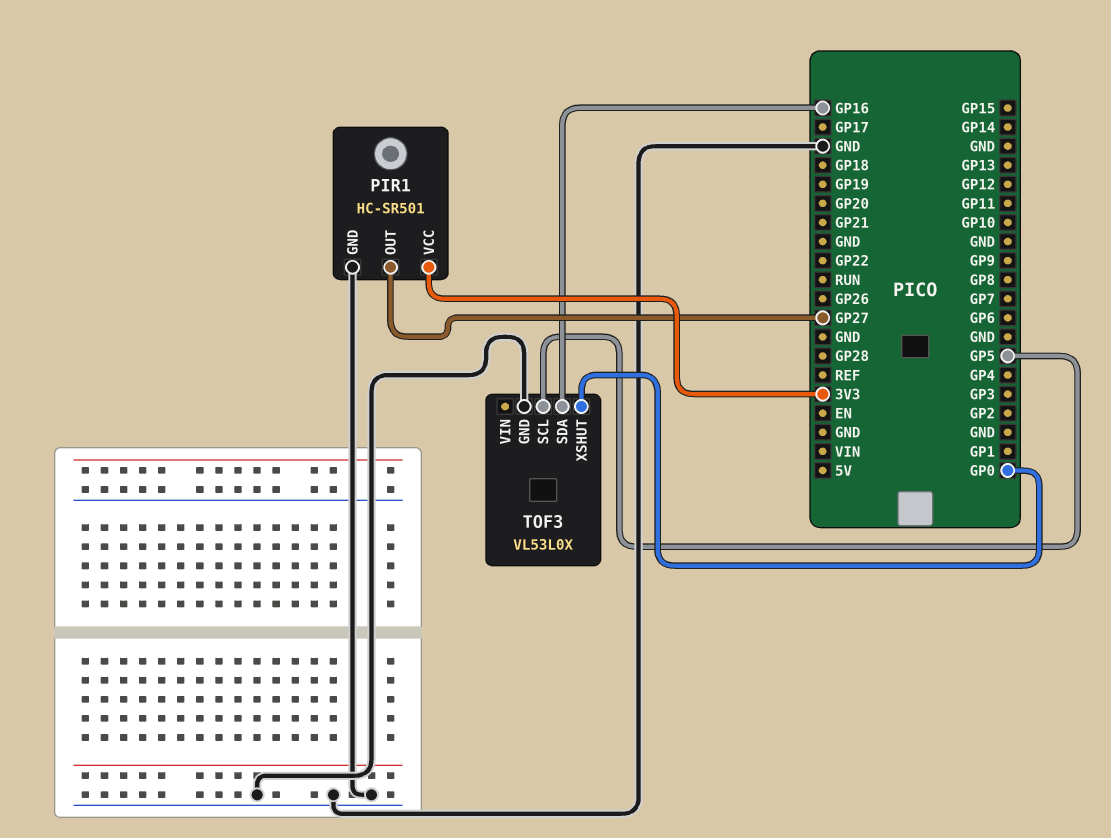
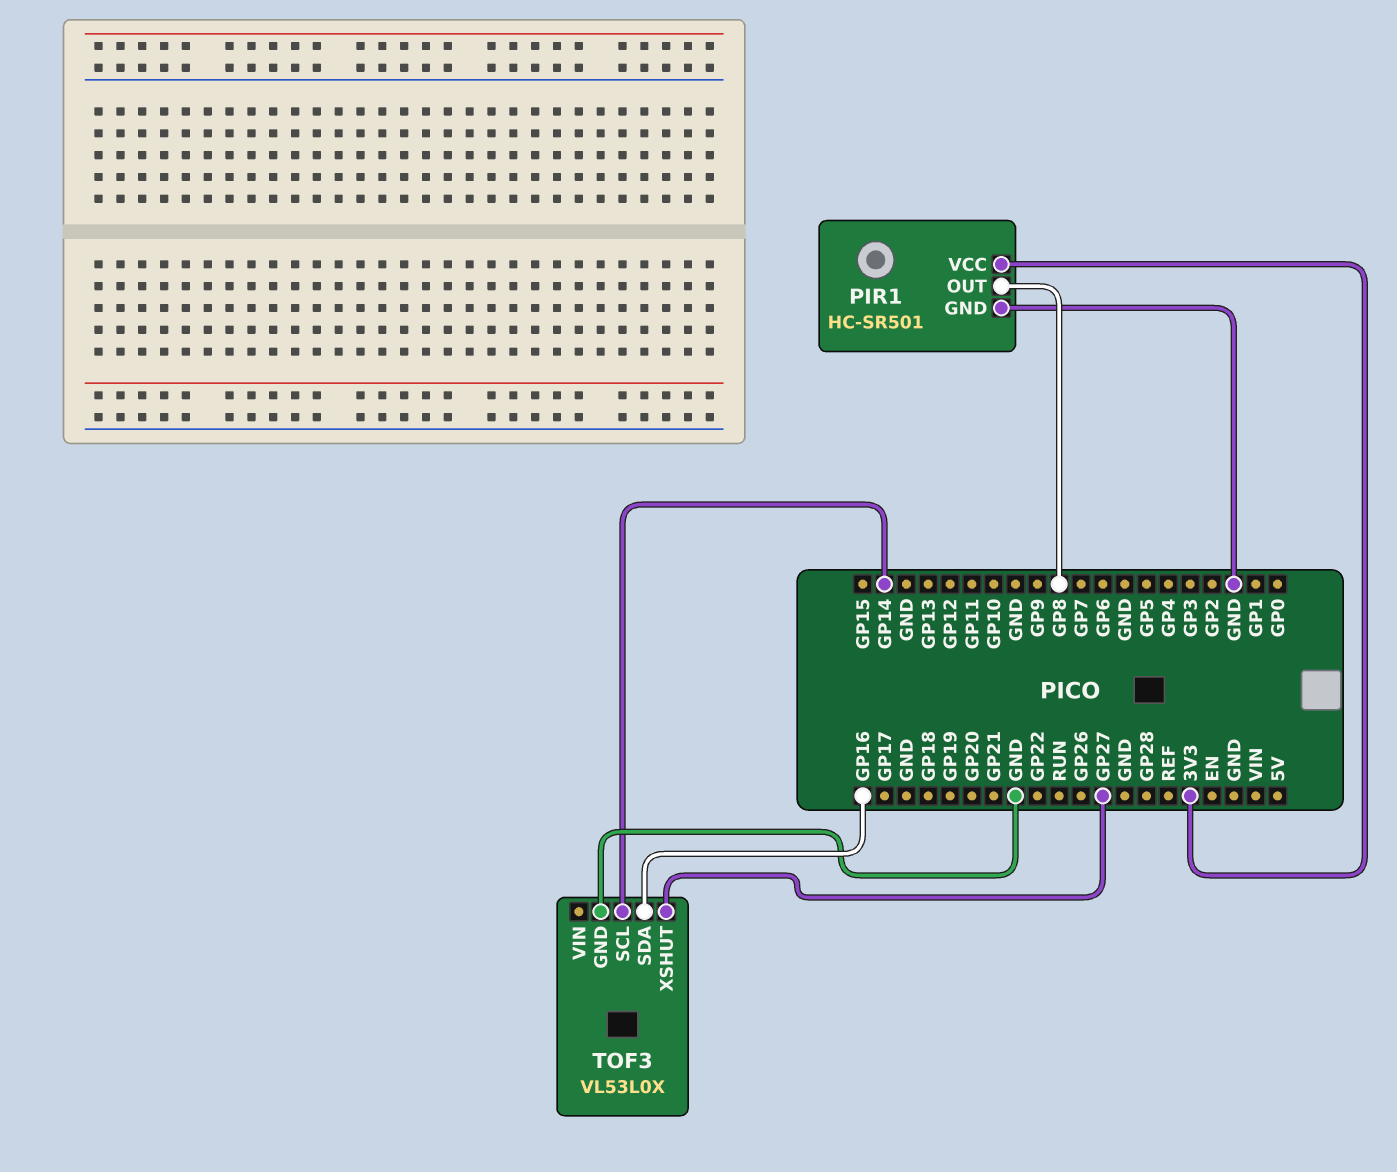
PIR1 pin OUT: GP27 -> GP8
TOF3 pin SCL: GP5 -> GP14
TOF3 pin XSHUT: GP0 -> GP27

